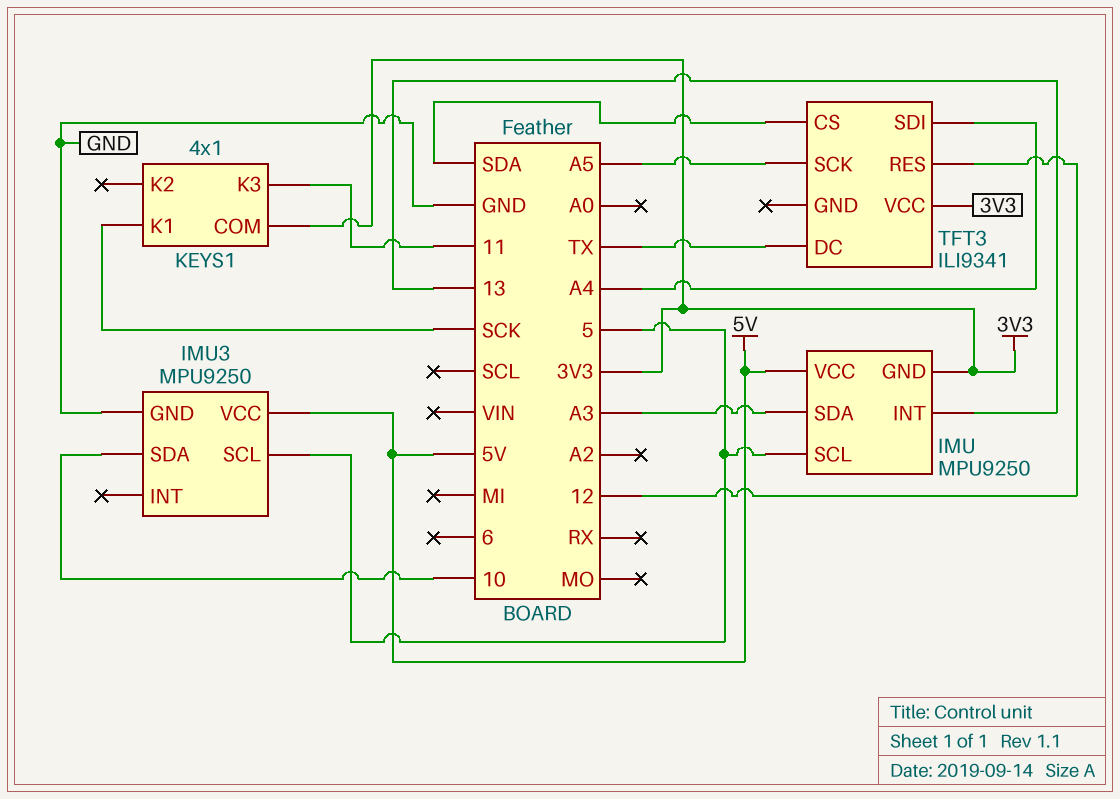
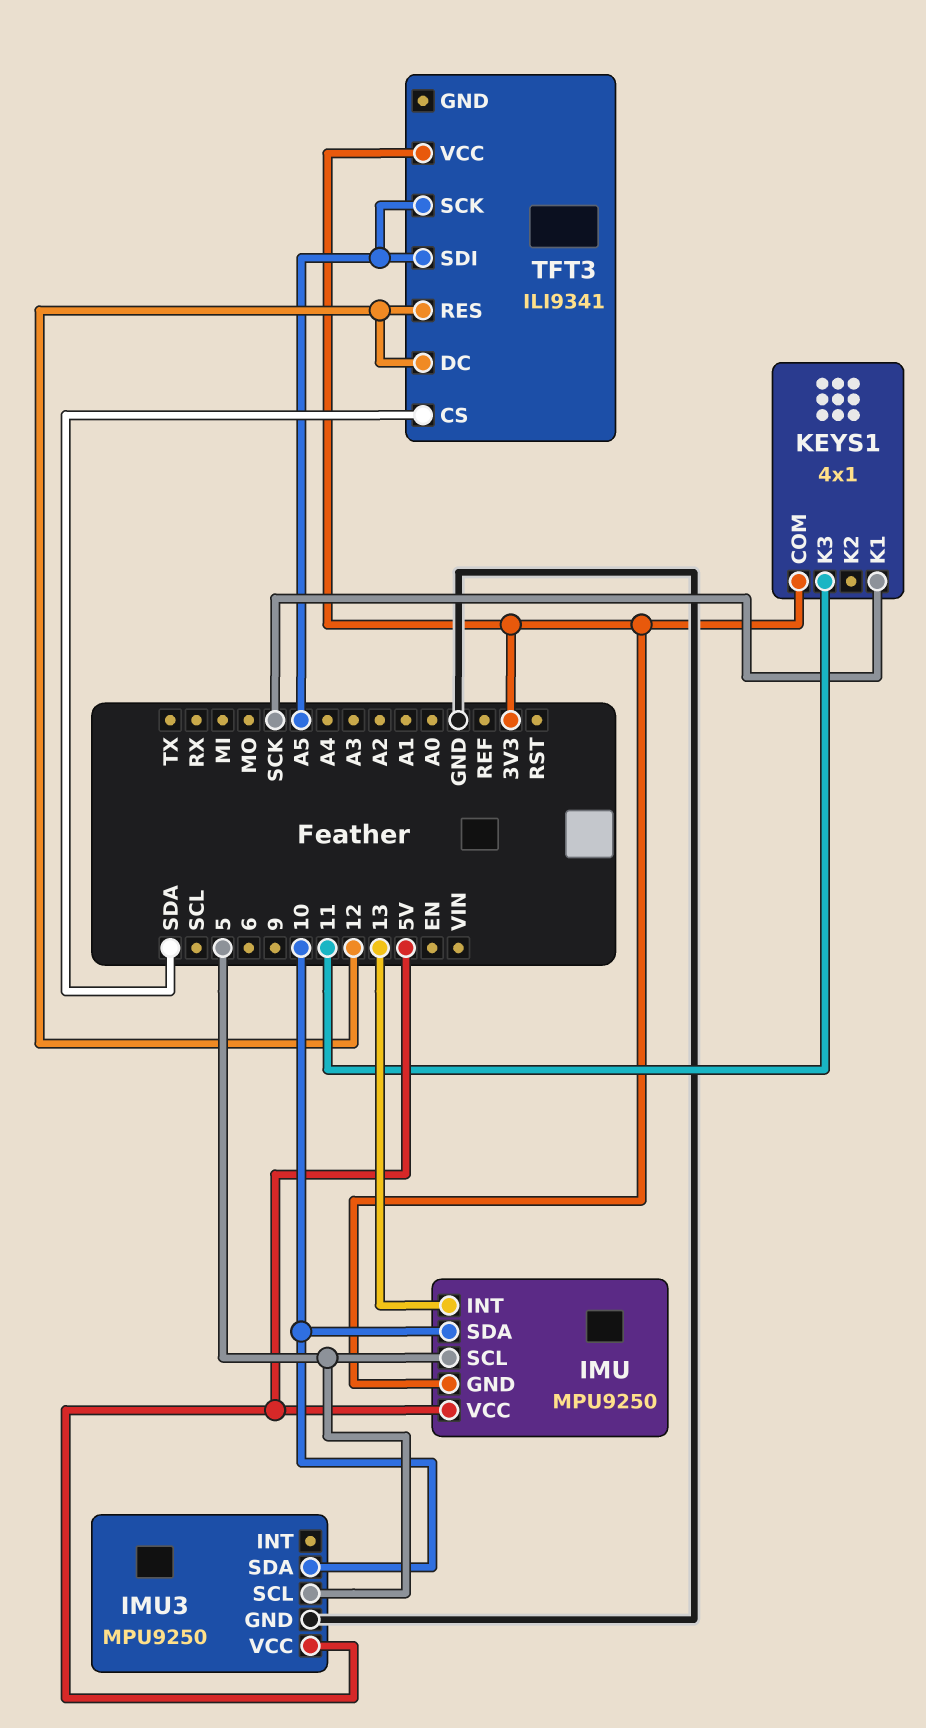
IMU pin SDA: A3 -> 10
TFT3 pin DC: TX -> 12
TFT3 pin SDI: A4 -> A5

